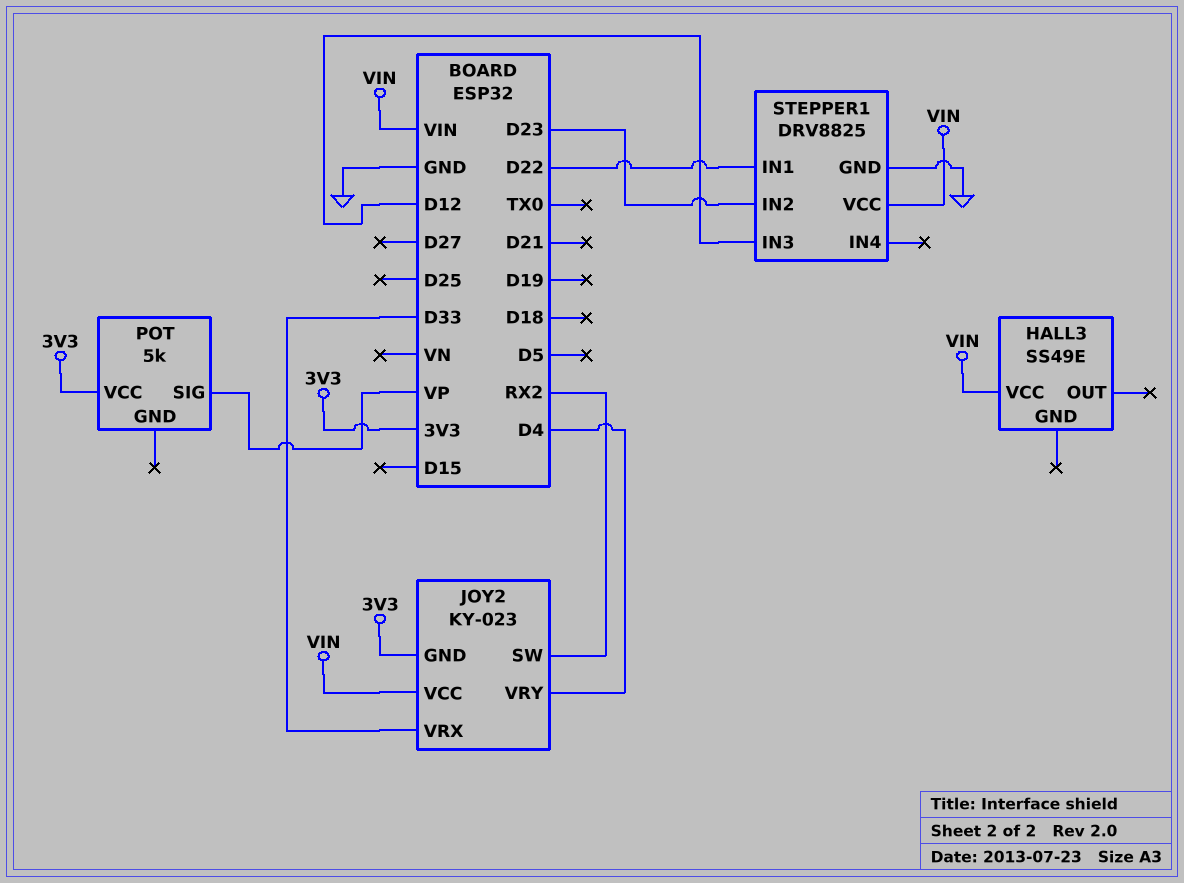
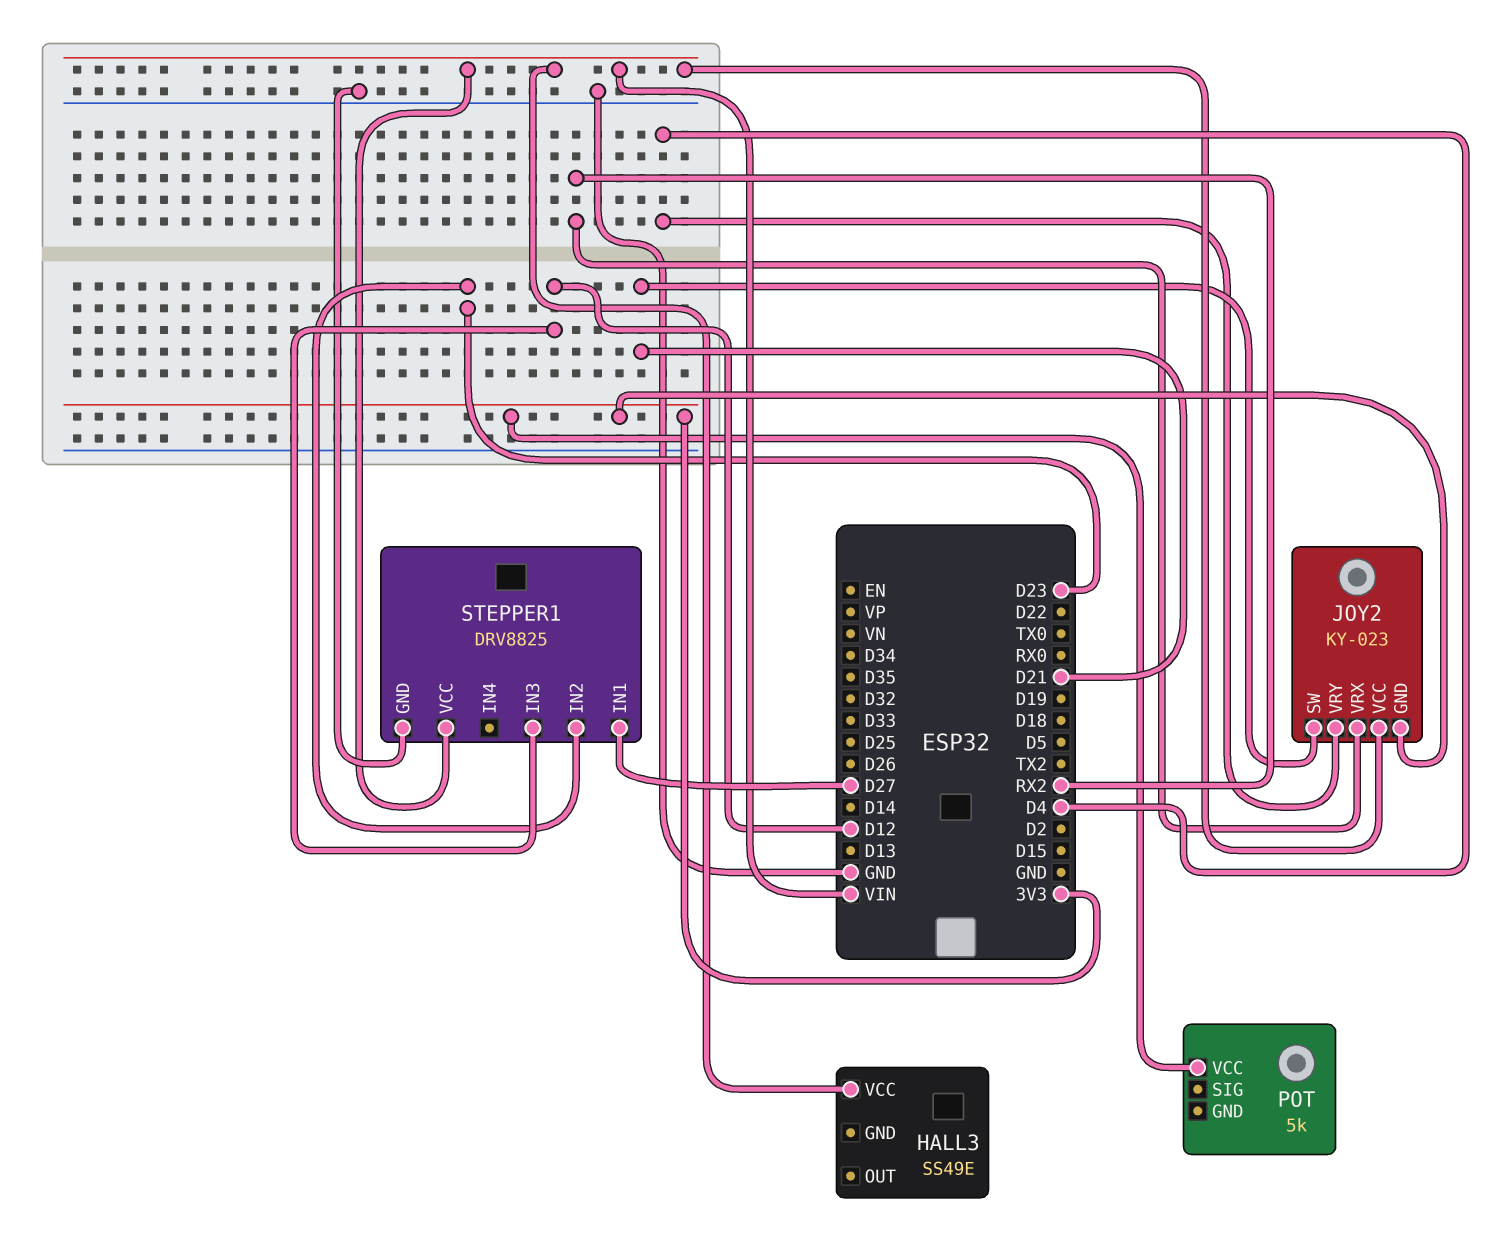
JOY2 pin SW: RX2 -> D21
JOY2 pin VRX: D33 -> RX2
POT pin SIG: VP -> none
STEPPER1 pin IN1: D22 -> D27

